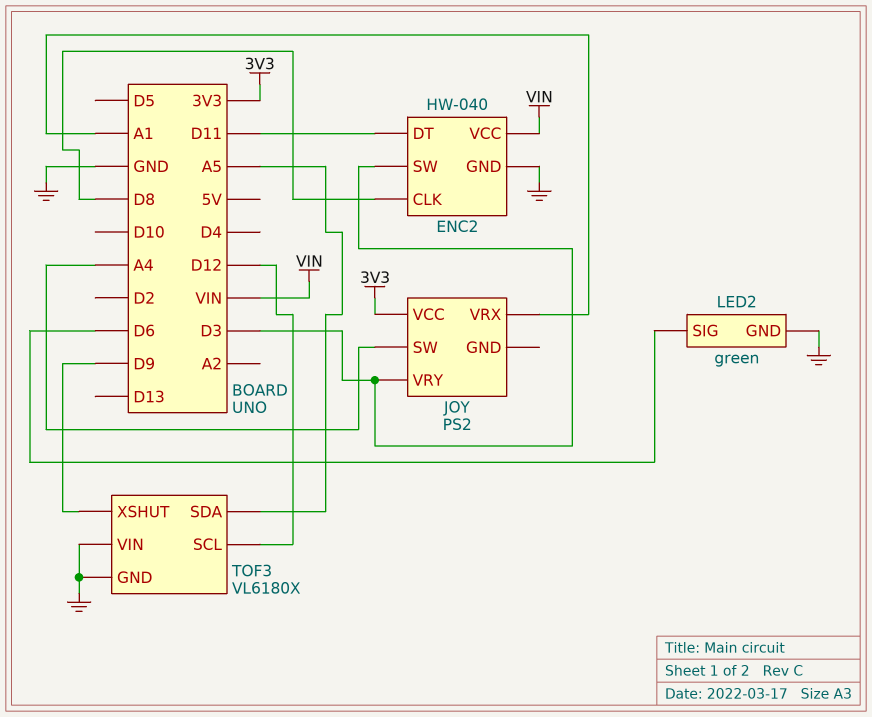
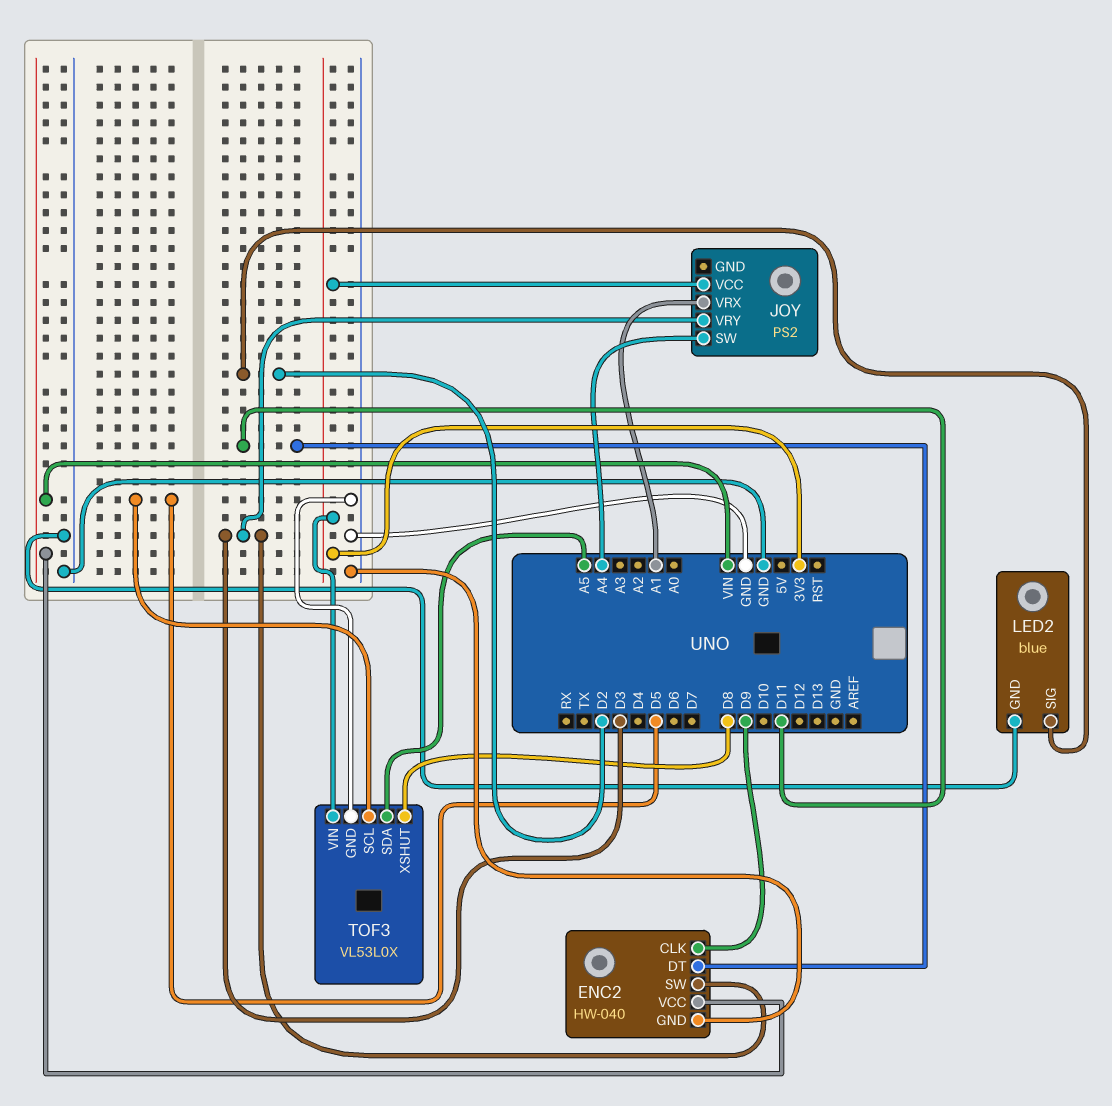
ENC2 pin CLK: D8 -> D9
LED2: green -> blue
LED2 pin SIG: D6 -> D2
TOF3: VL6180X -> VL53L0X
TOF3 pin SCL: D12 -> D5
TOF3 pin VIN: GND -> 3V3
TOF3 pin XSHUT: D9 -> D8

